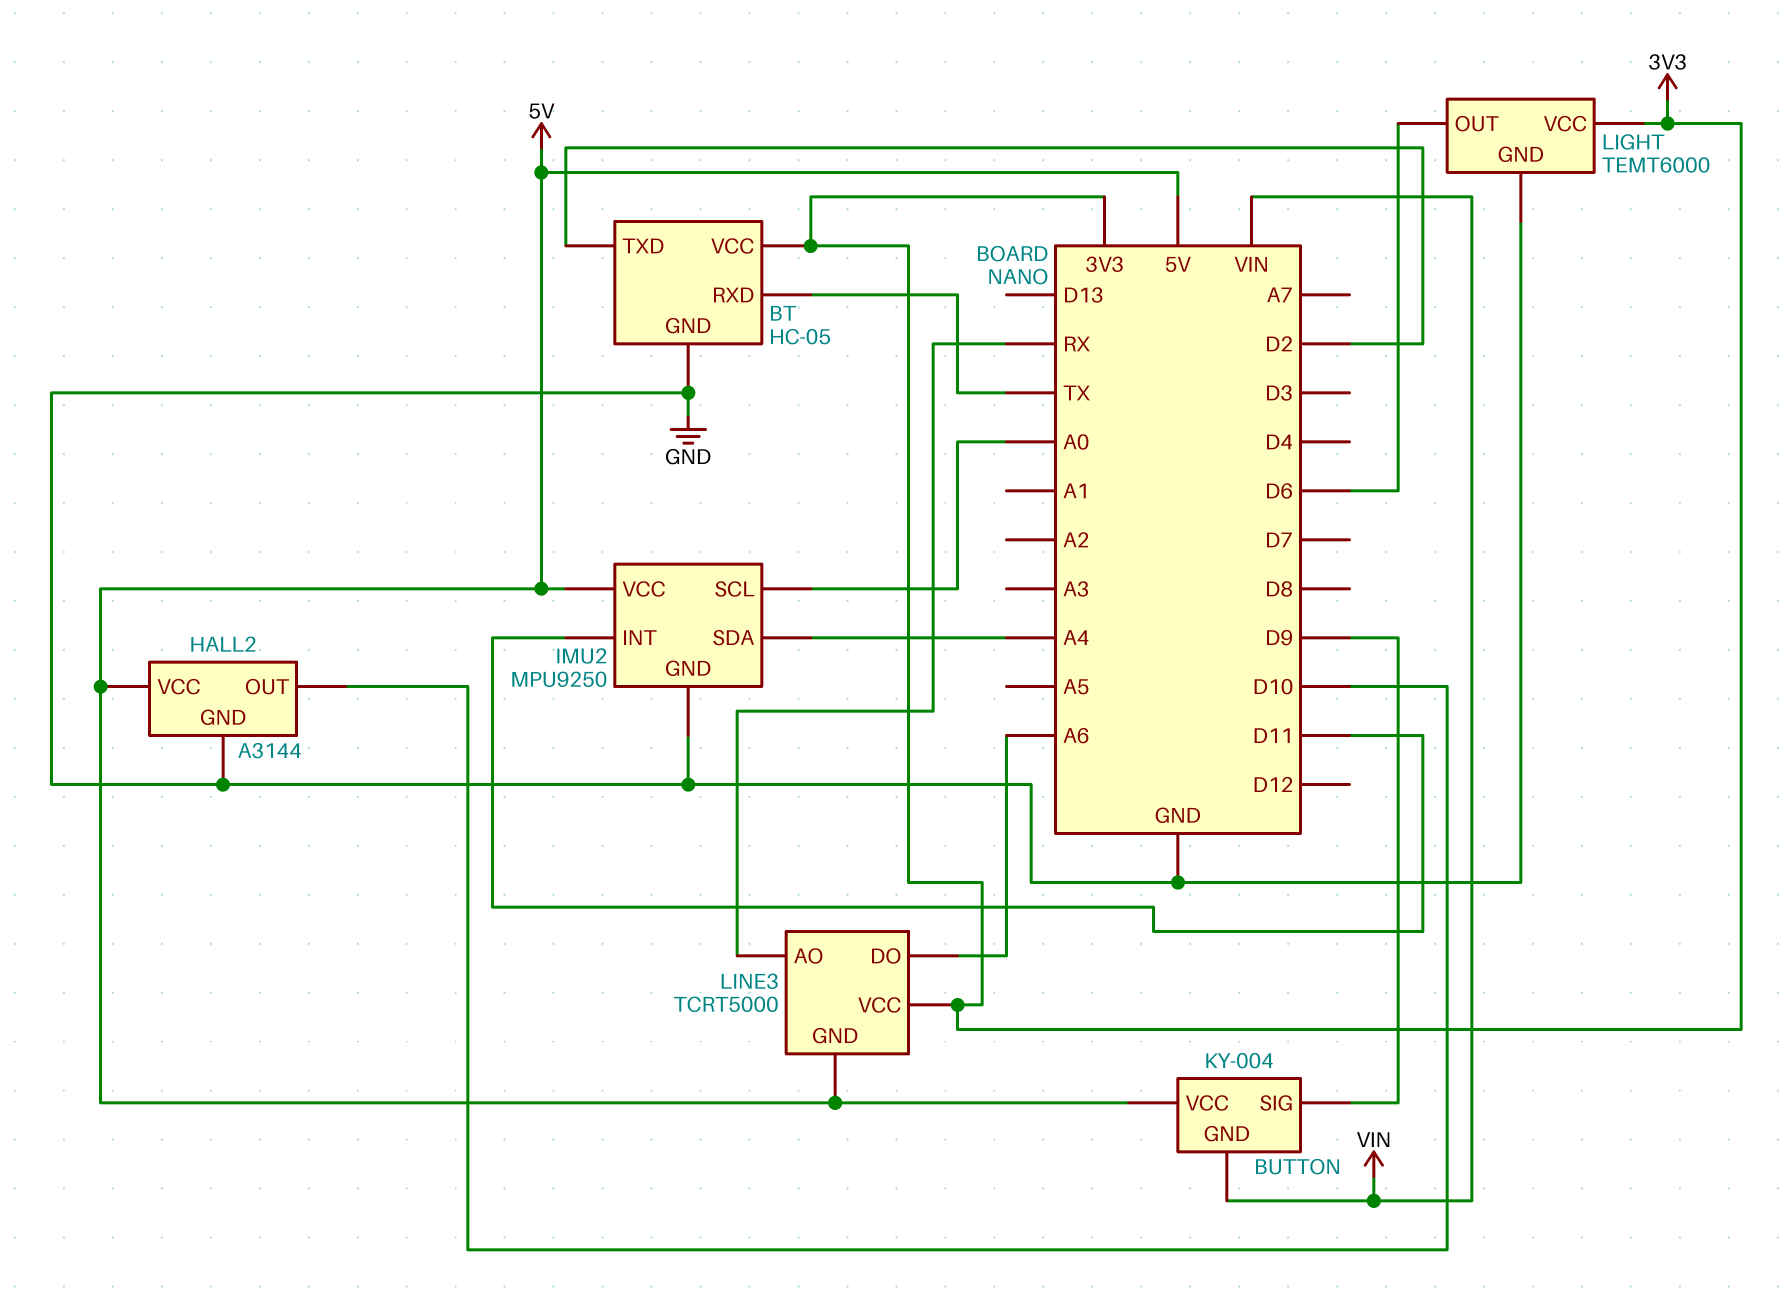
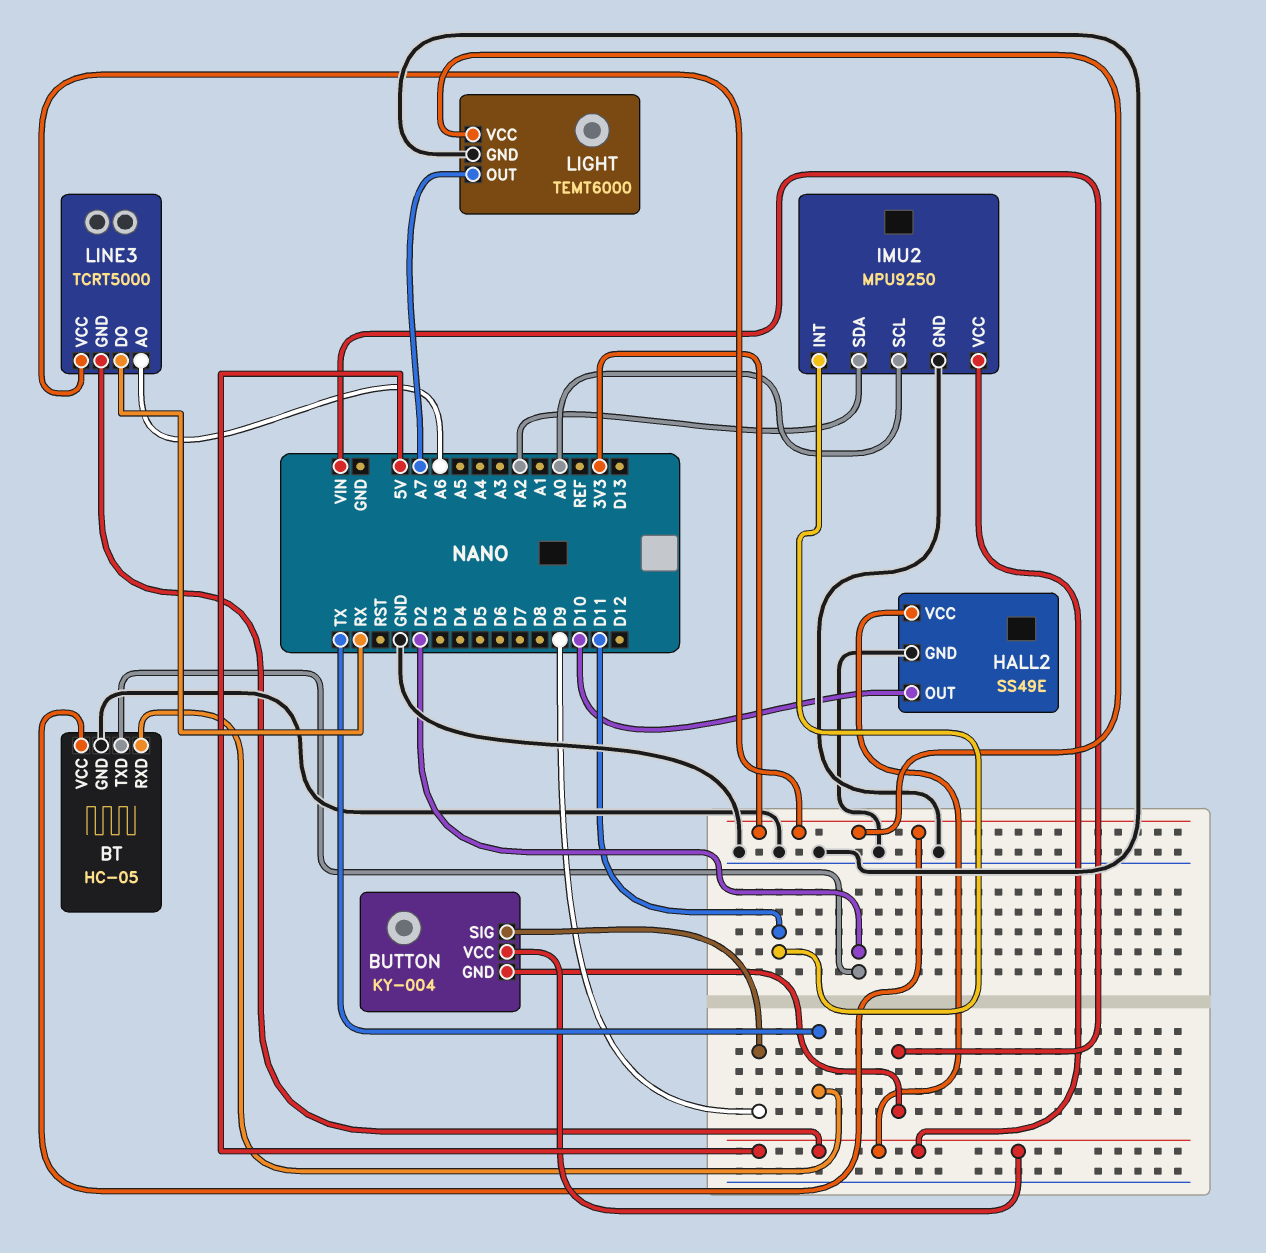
HALL2: A3144 -> SS49E
IMU2 pin SDA: A4 -> A2
LIGHT pin OUT: D6 -> A7
LINE3 pin AO: RX -> A6
LINE3 pin DO: A6 -> RX

